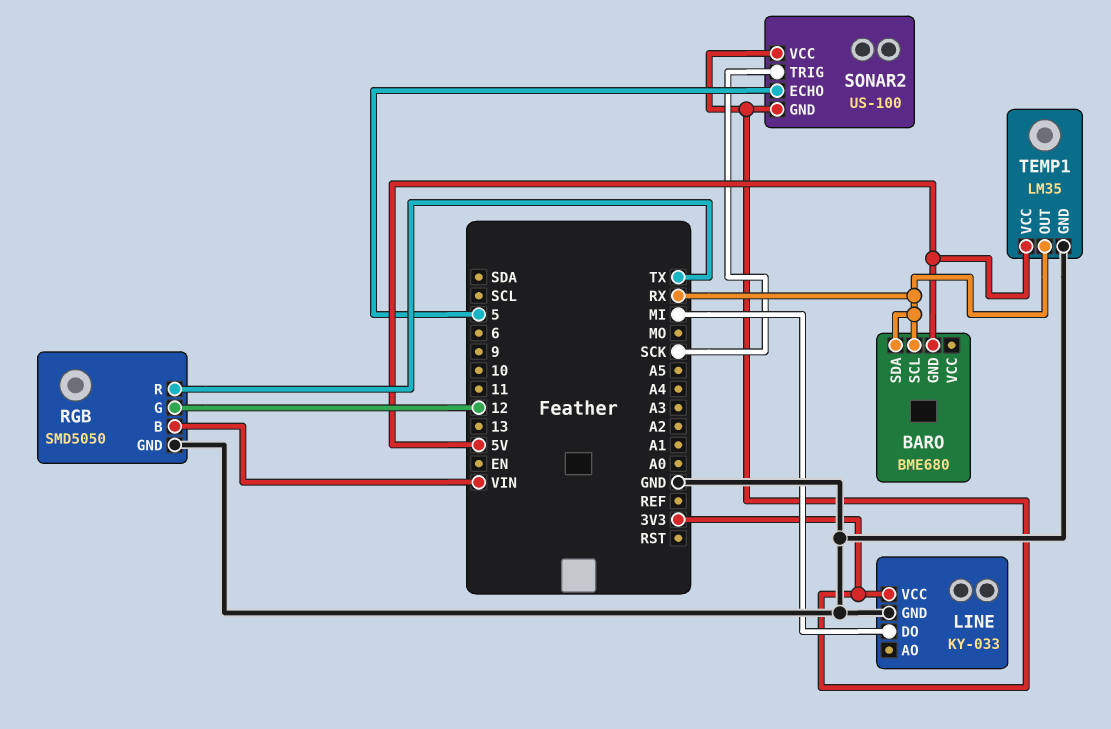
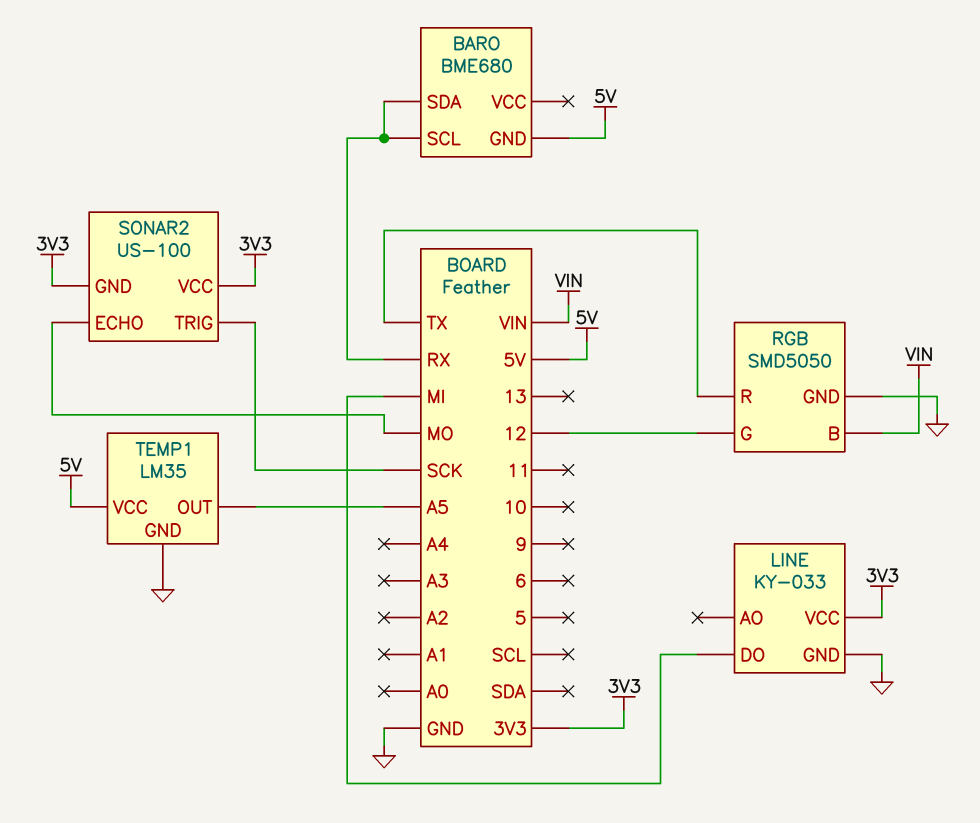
SONAR2 pin ECHO: 5 -> MO
TEMP1 pin OUT: RX -> A5

